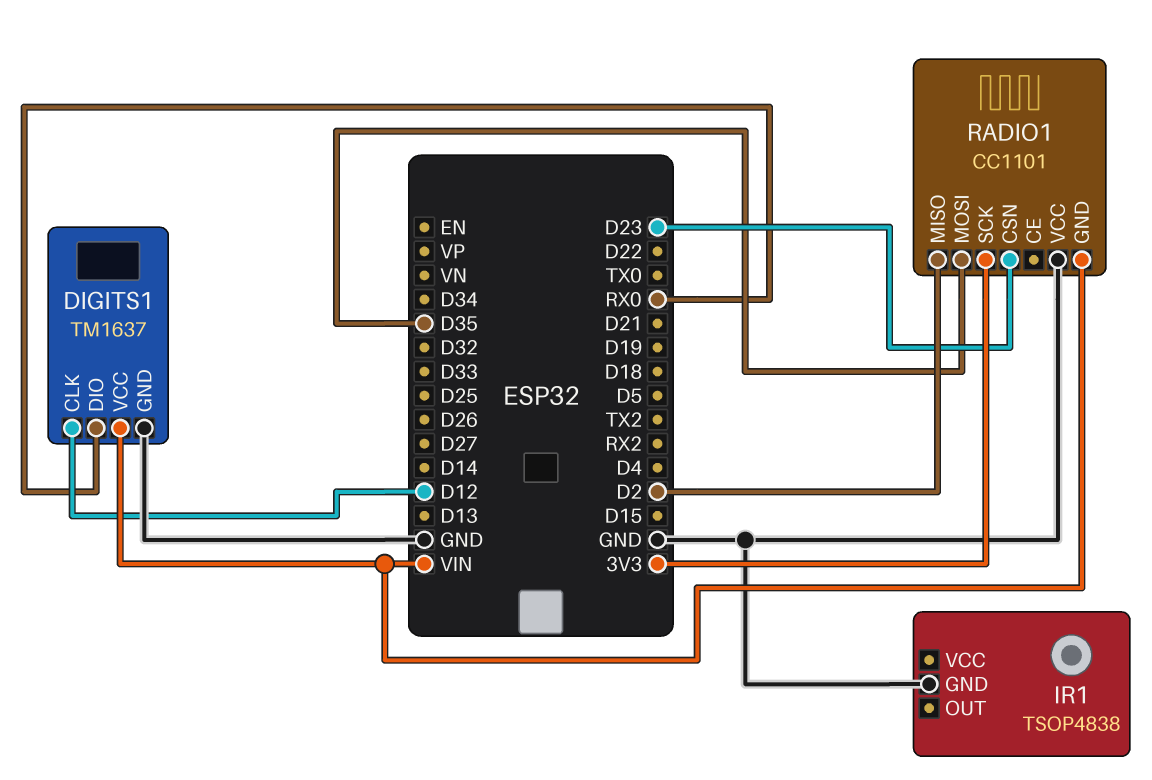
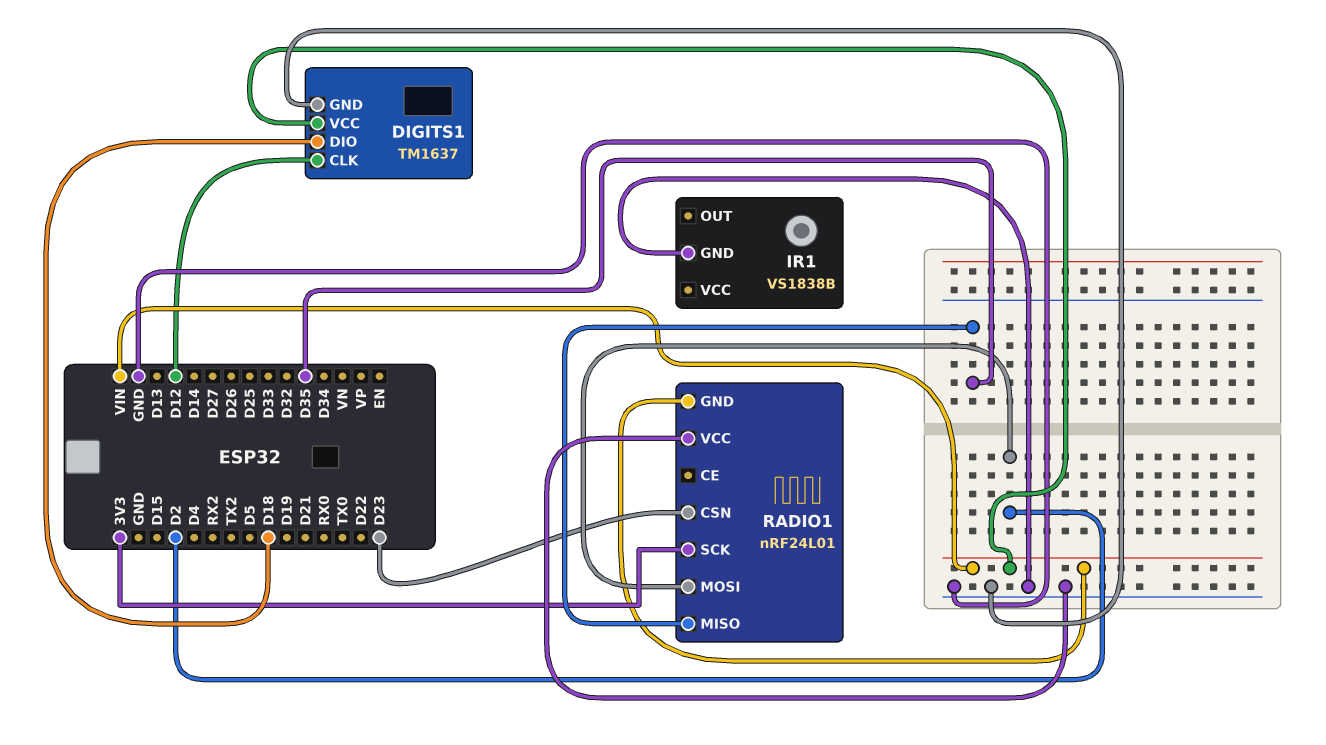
DIGITS1 pin DIO: RX0 -> D18
IR1: TSOP4838 -> VS1838B
RADIO1: CC1101 -> nRF24L01
RADIO1 pin MISO: D2 -> D35
RADIO1 pin MOSI: D35 -> D2

